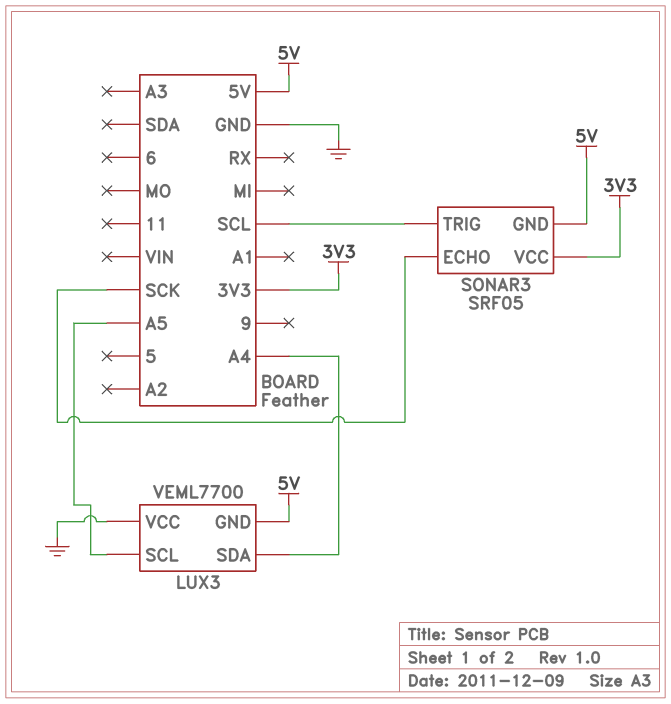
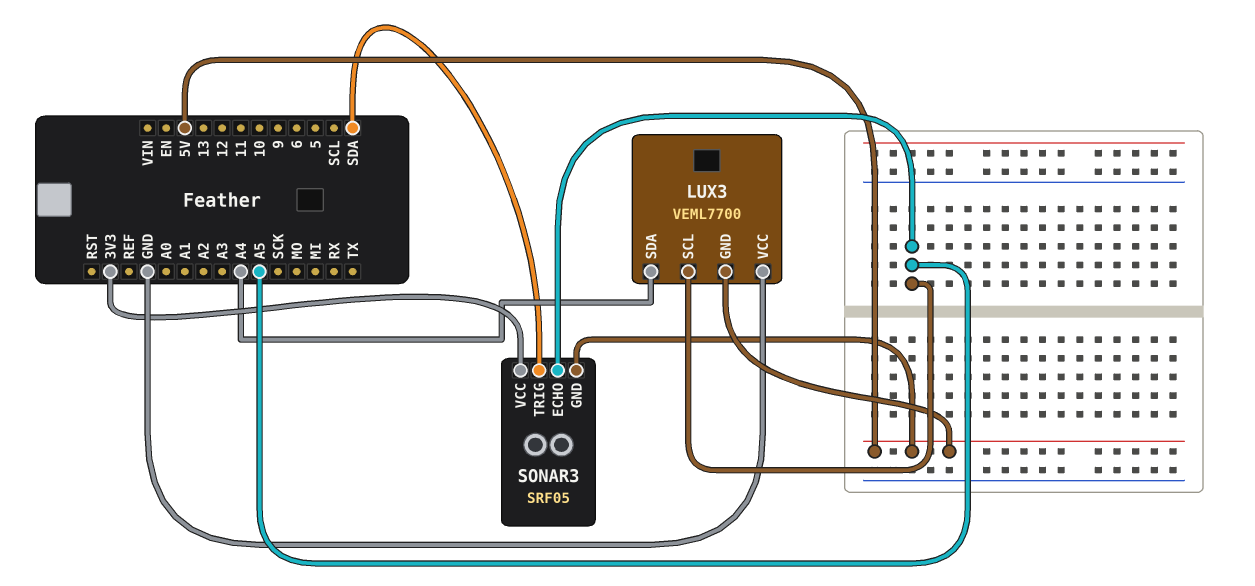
SONAR3 pin ECHO: SCK -> A5
SONAR3 pin TRIG: SCL -> SDA

